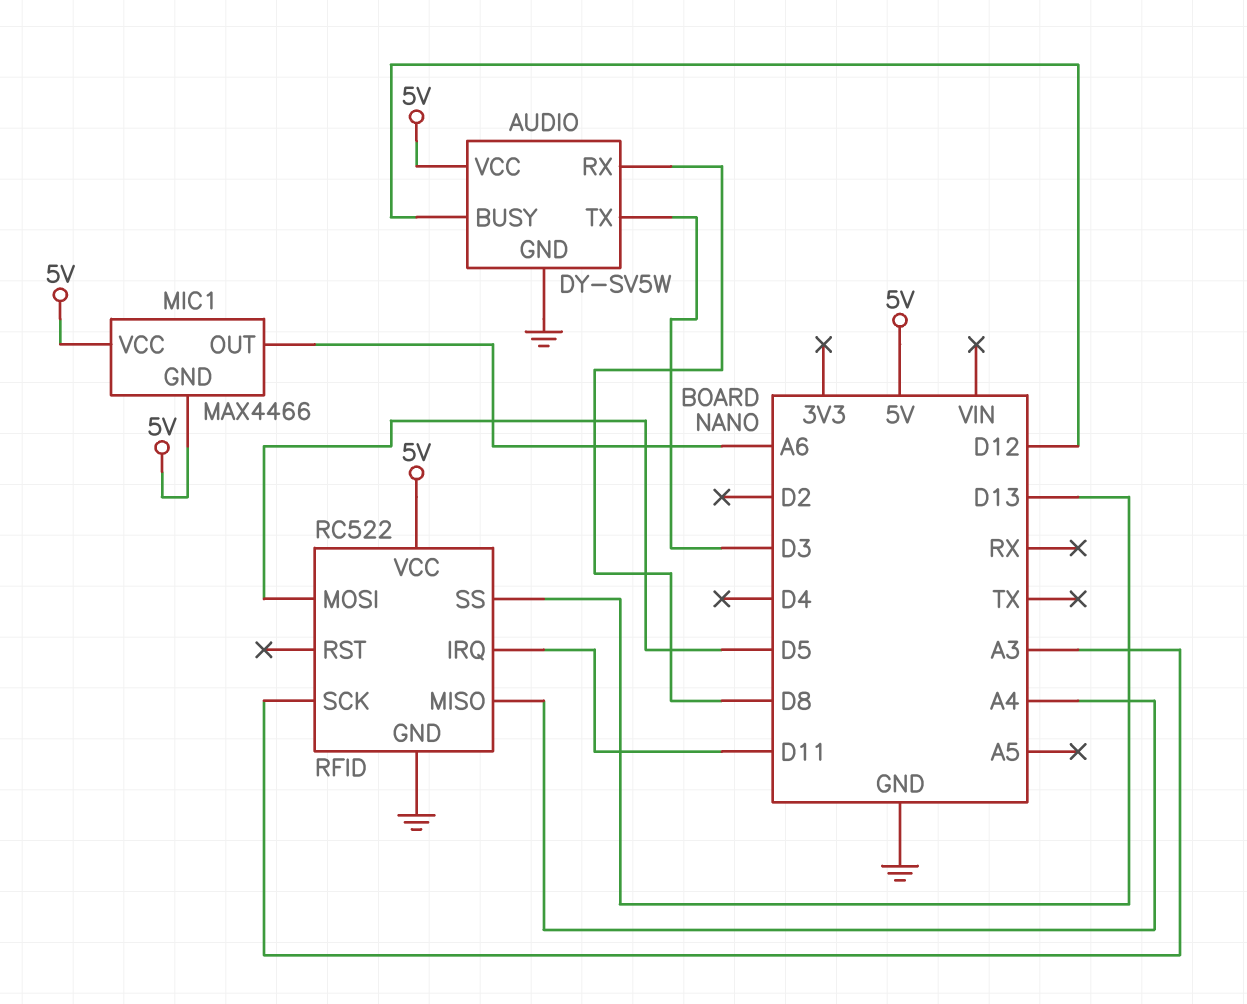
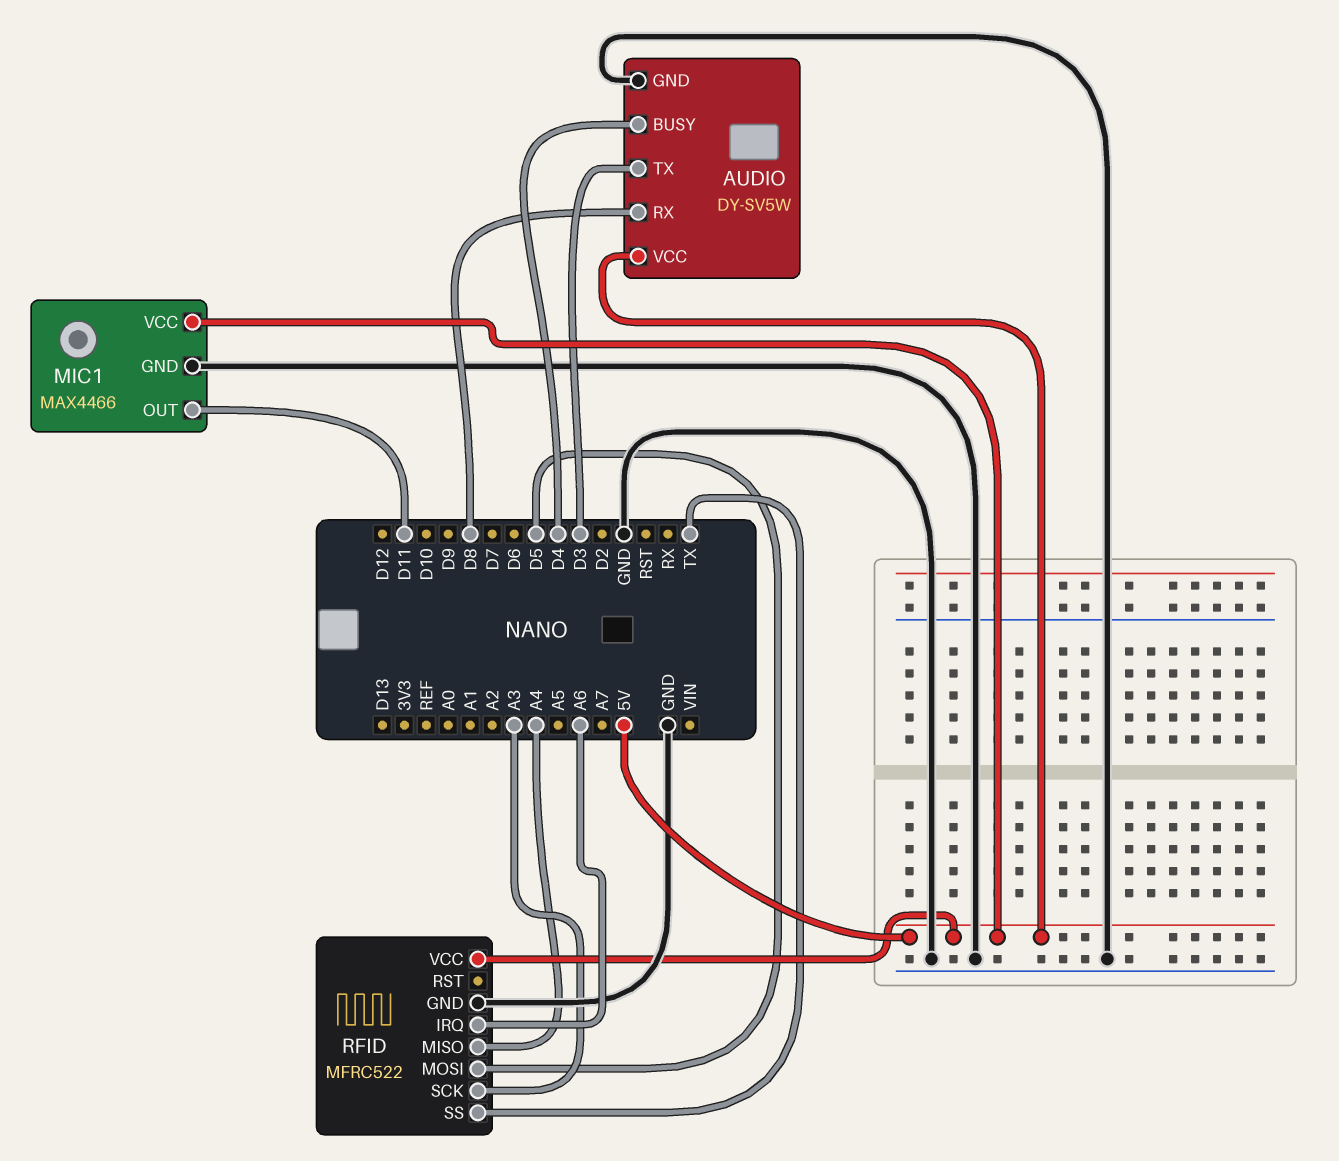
AUDIO pin BUSY: D12 -> D4
MIC1 pin GND: 5V -> GND
MIC1 pin OUT: A6 -> D11
RFID: RC522 -> MFRC522
RFID pin IRQ: D11 -> A6
RFID pin SS: D13 -> TX

